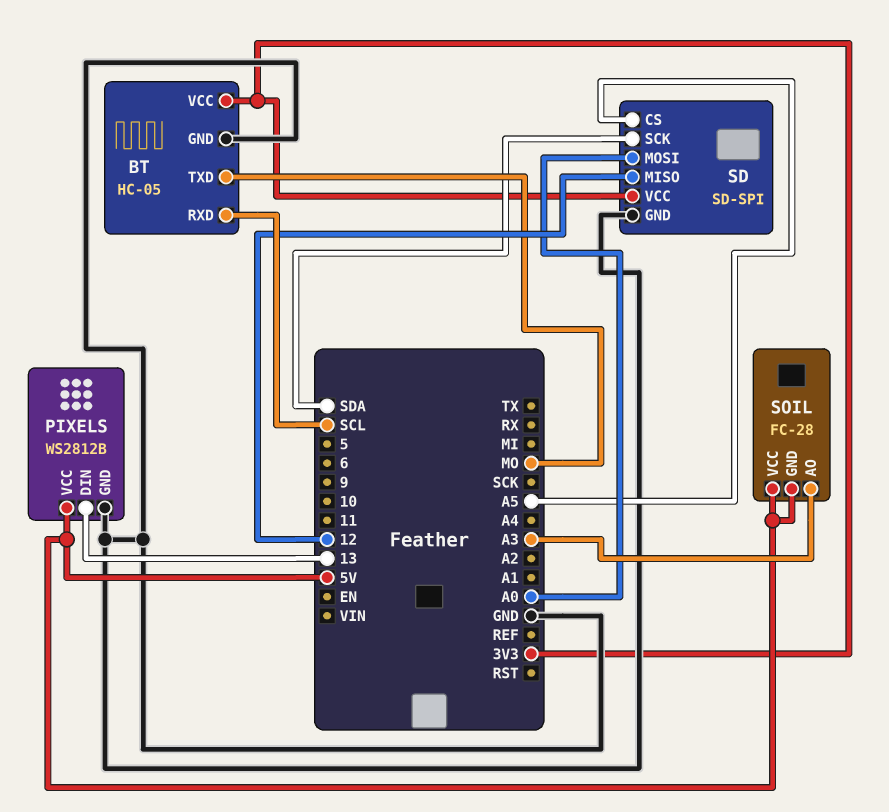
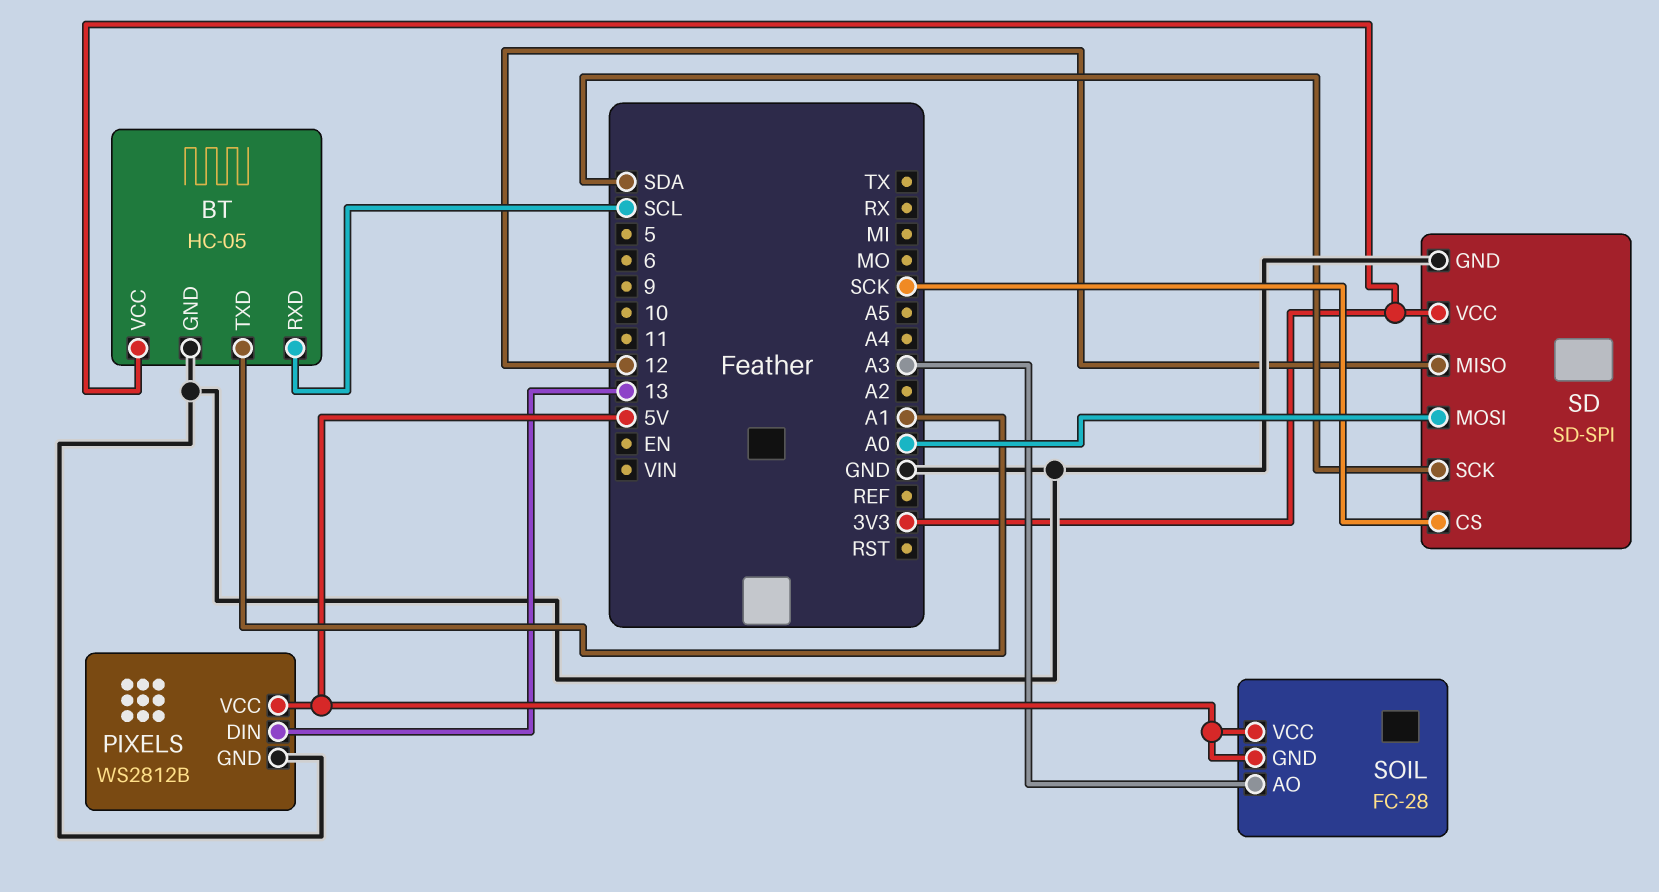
BT pin TXD: MO -> A1
SD pin CS: A5 -> SCK

